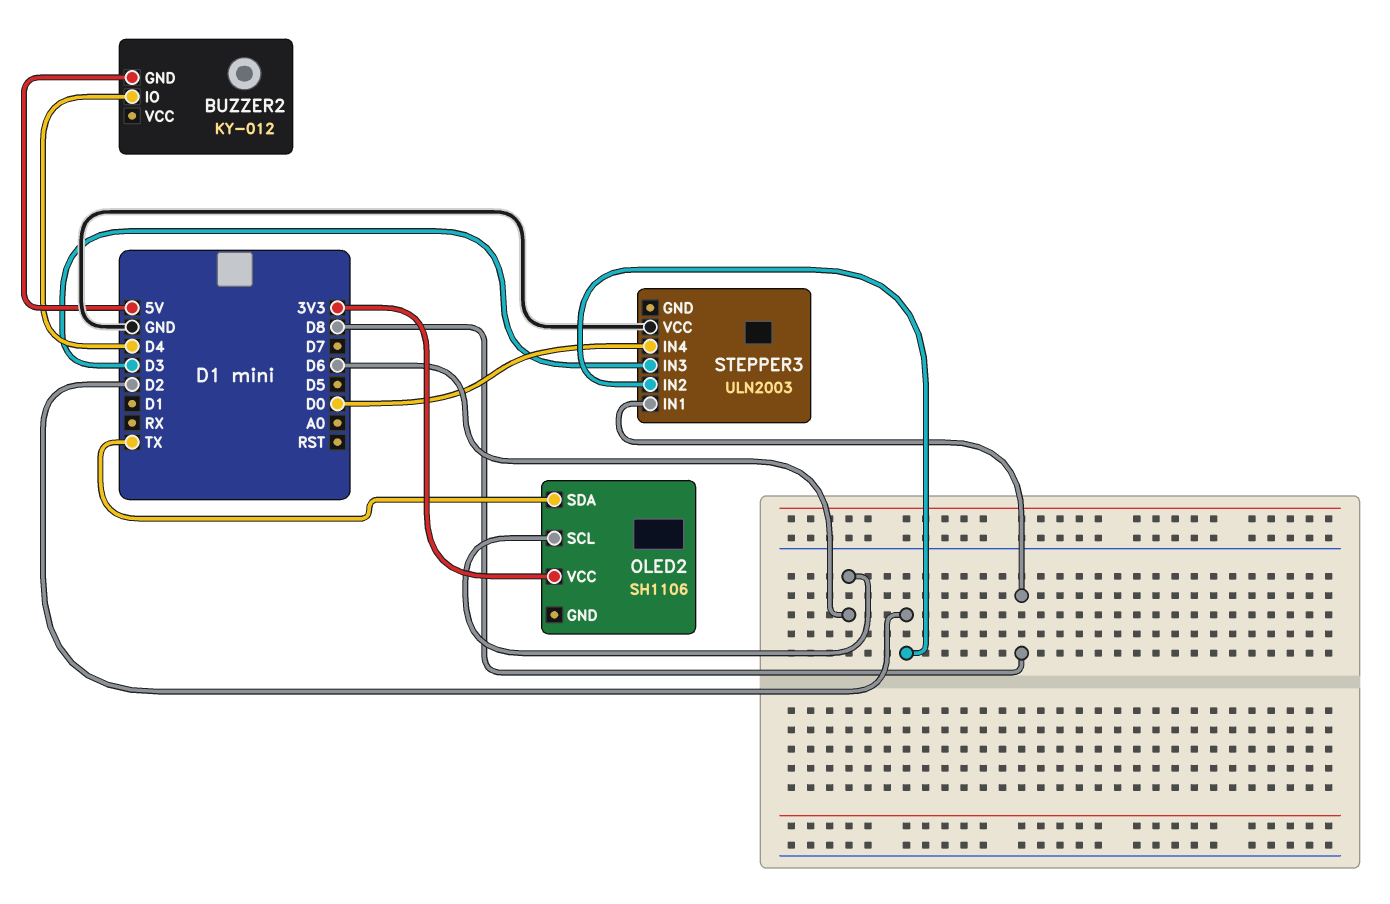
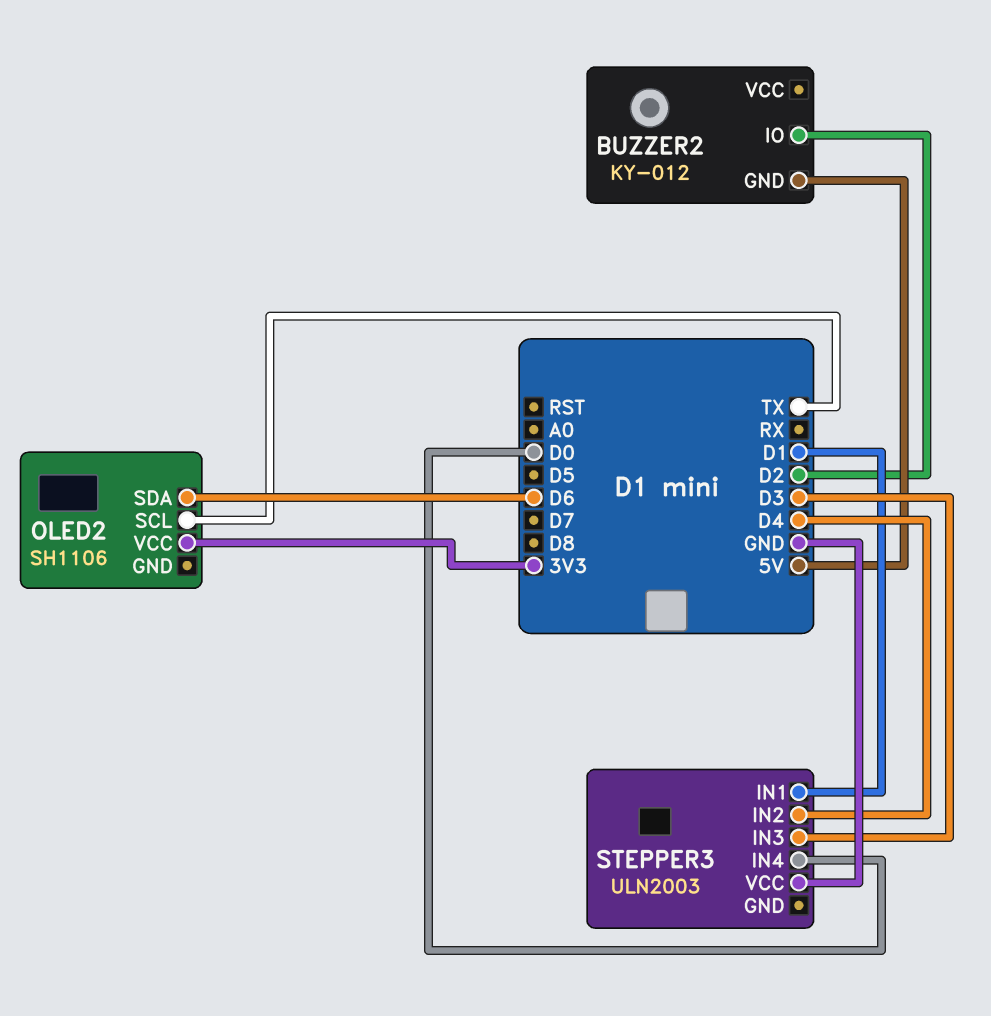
BUZZER2 pin IO: D4 -> D2
OLED2 pin SCL: D6 -> TX
OLED2 pin SDA: TX -> D6
STEPPER3 pin IN1: D8 -> D1
STEPPER3 pin IN2: D2 -> D4

